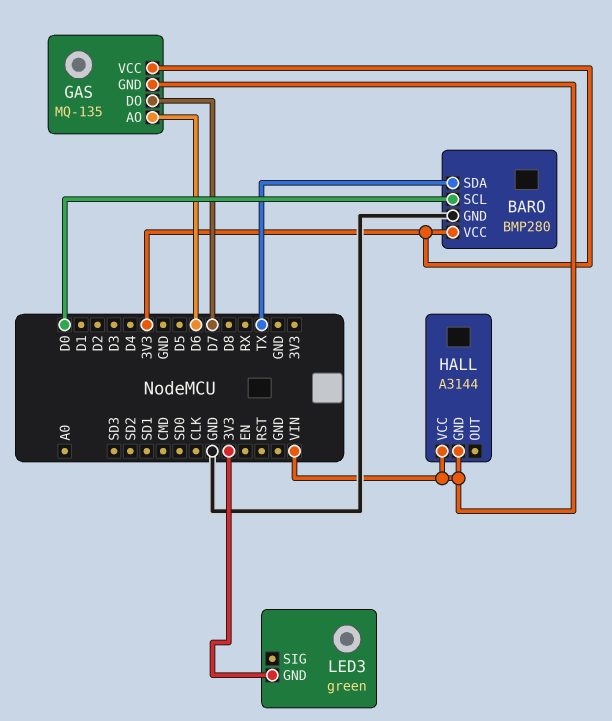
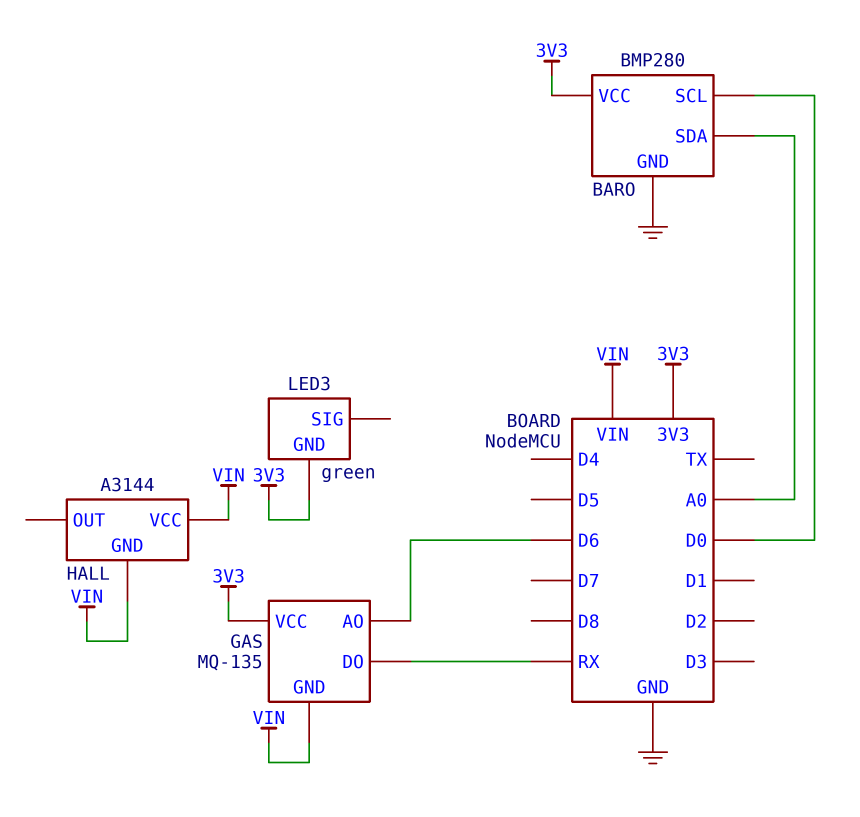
BARO pin SDA: TX -> A0
GAS pin DO: D7 -> RX

